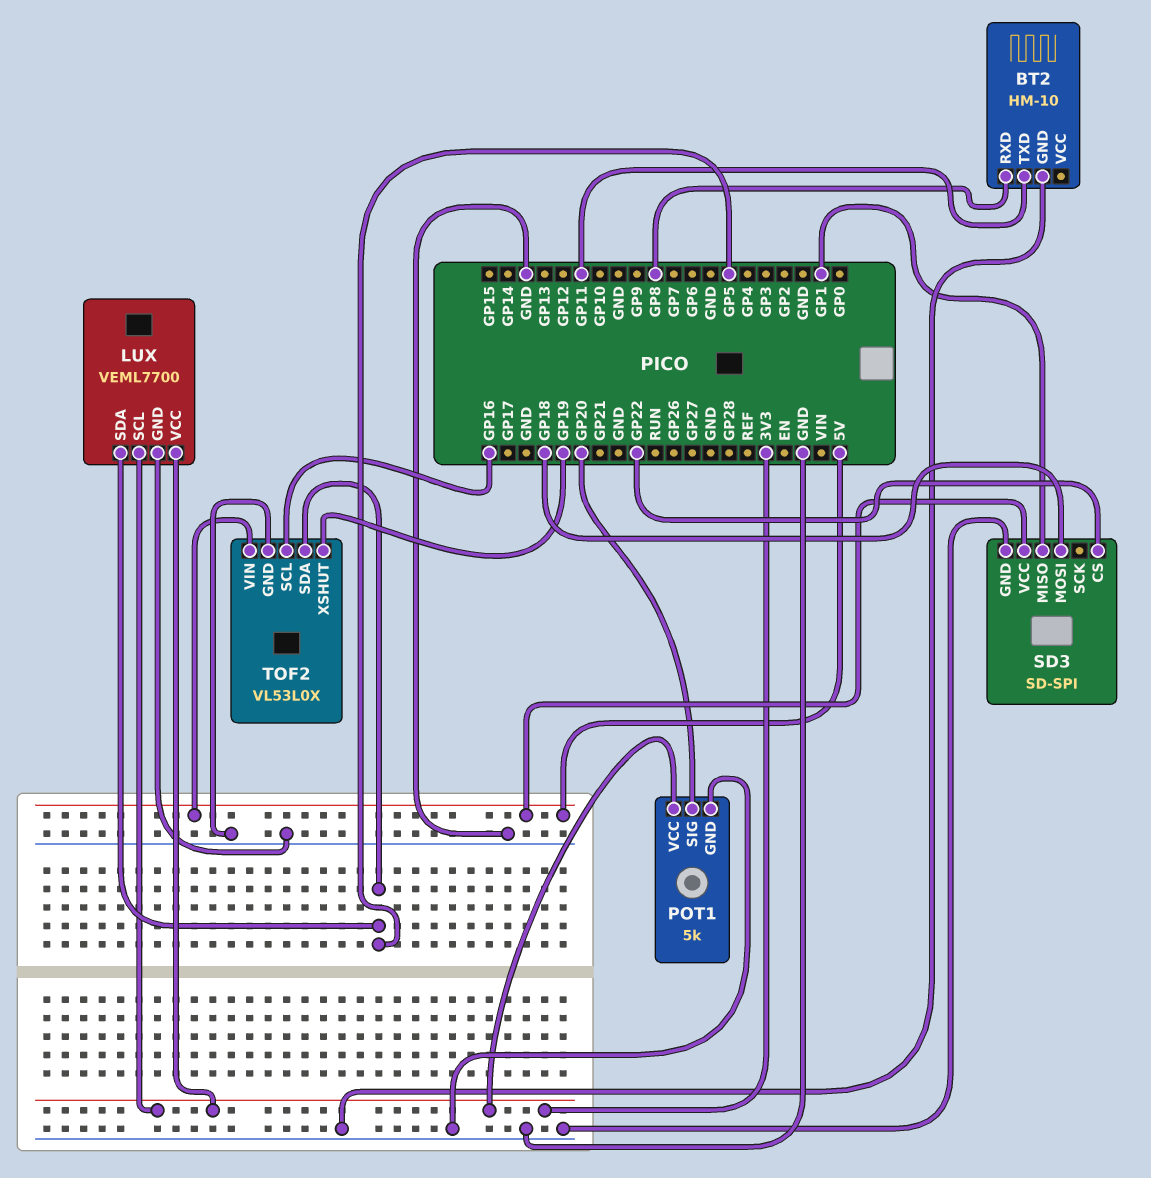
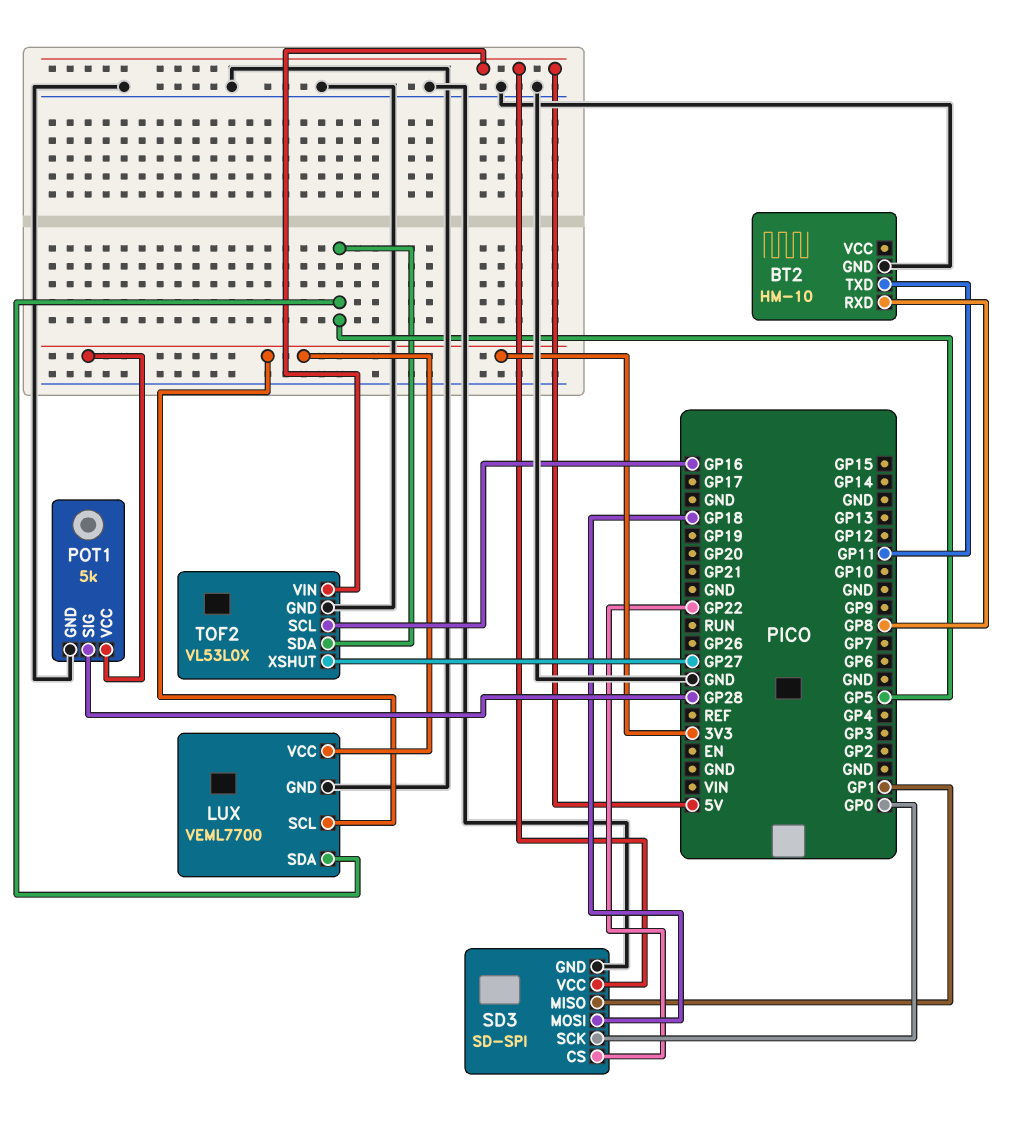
POT1 pin SIG: GP20 -> GP28
SD3 pin SCK: none -> GP0
TOF2 pin XSHUT: GP19 -> GP27

